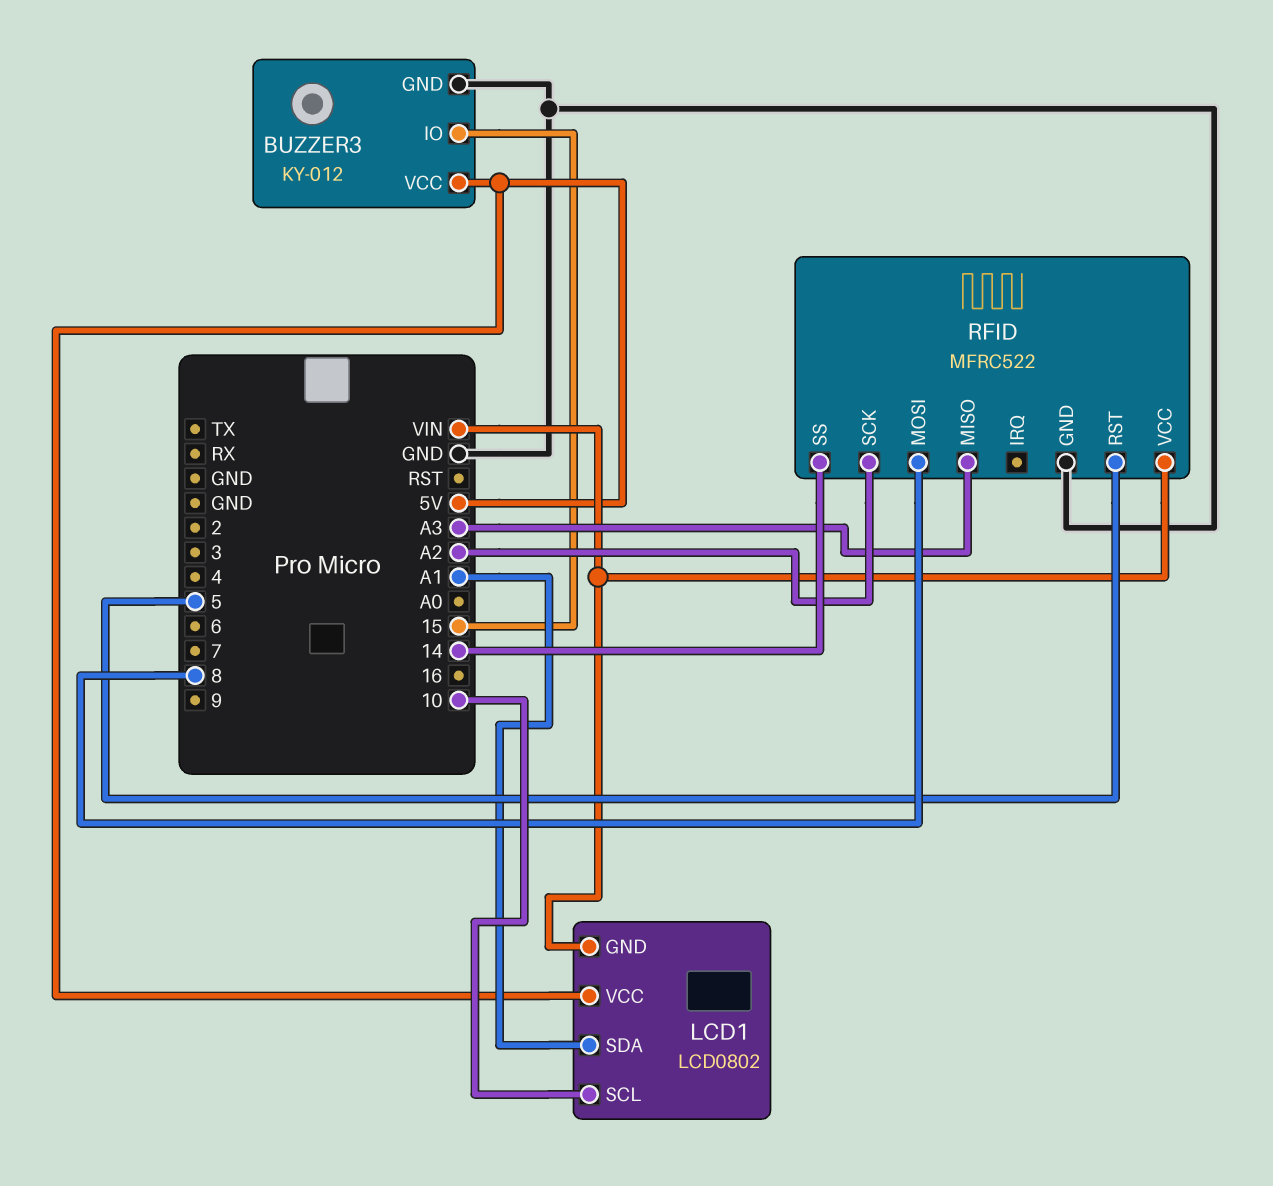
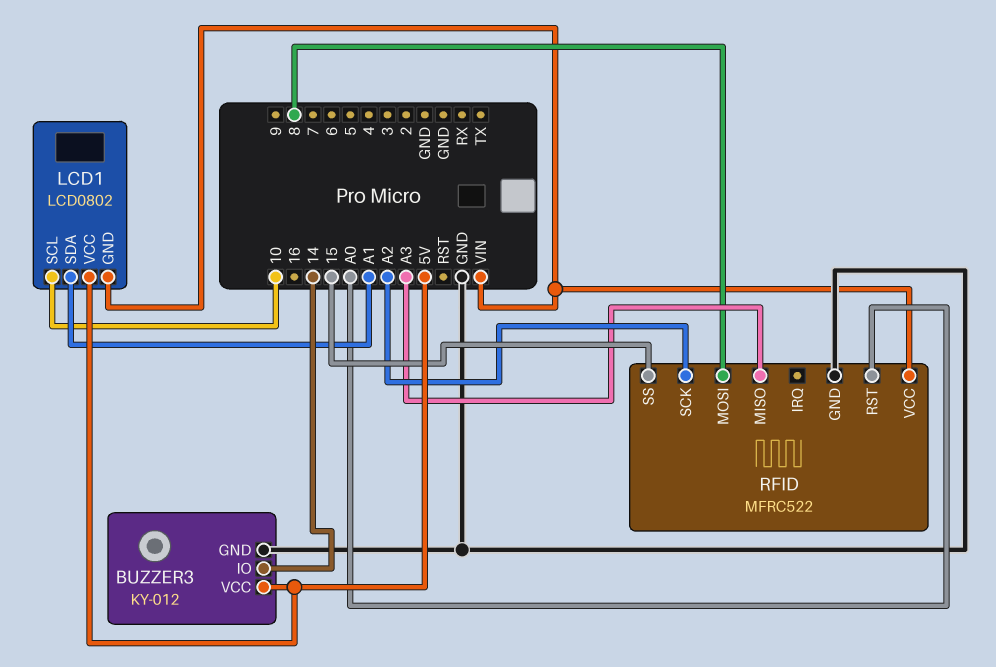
BUZZER3 pin IO: 15 -> 14
RFID pin RST: 5 -> A0
RFID pin SS: 14 -> 15

